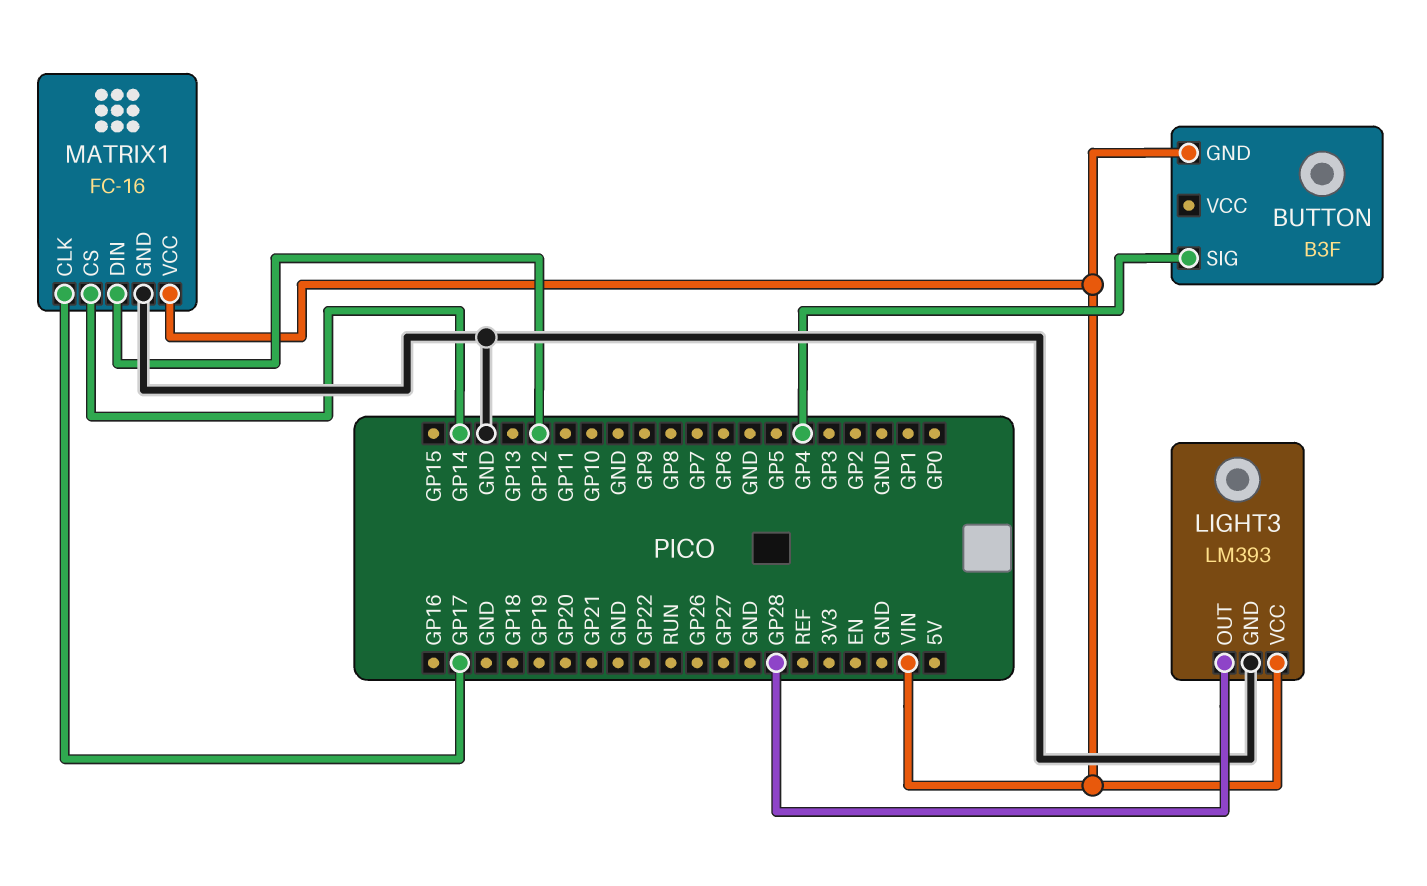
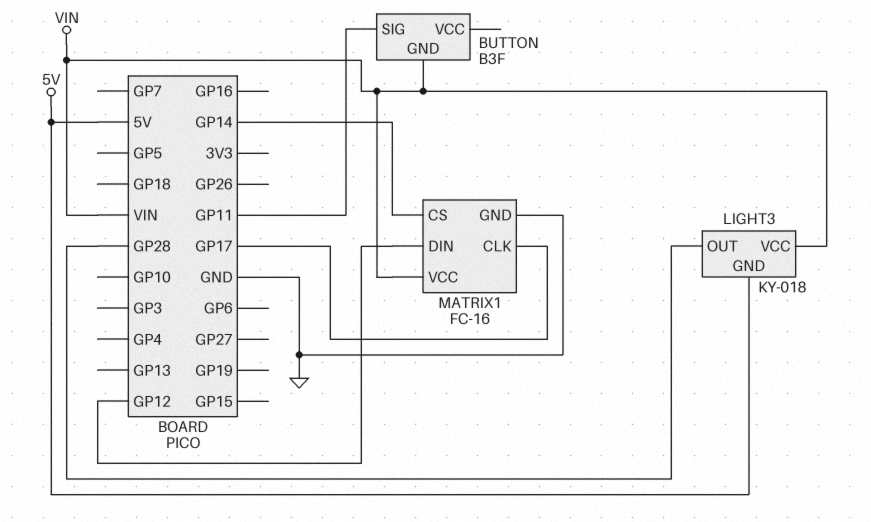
BUTTON pin SIG: GP4 -> GP11
LIGHT3: LM393 -> KY-018
LIGHT3 pin GND: GND -> 5V

